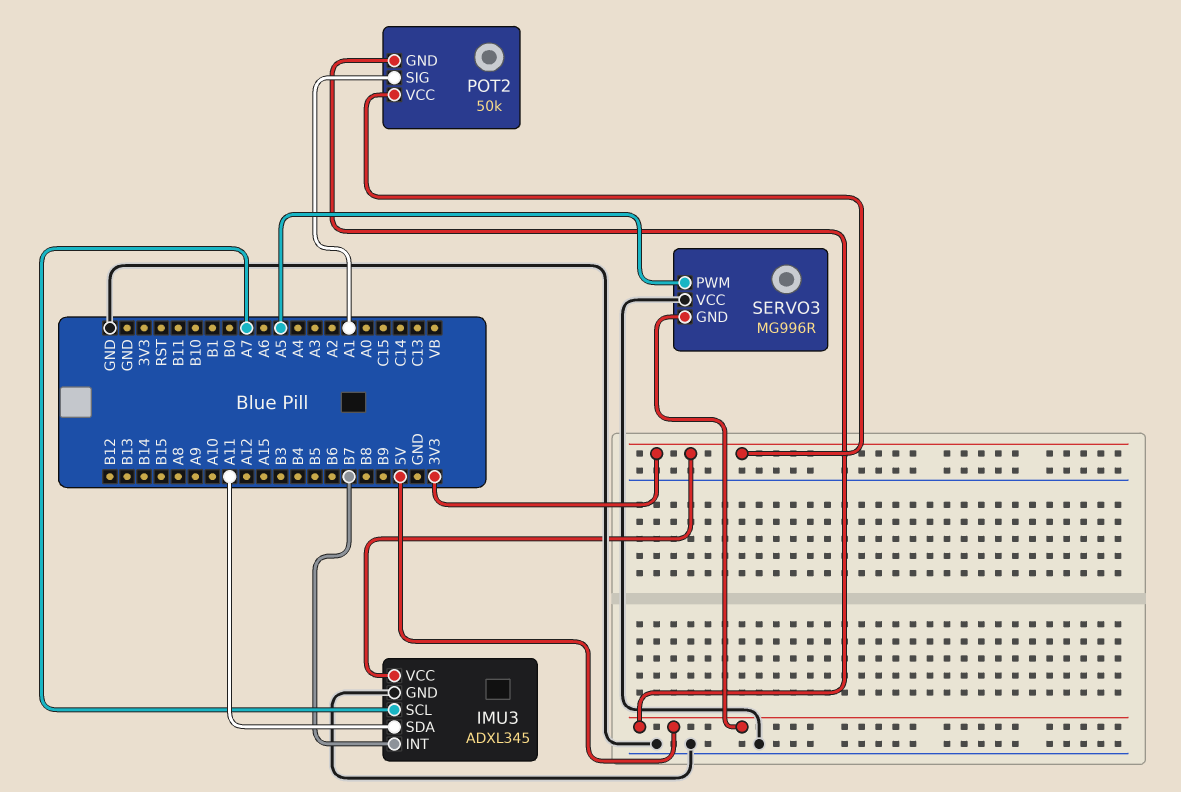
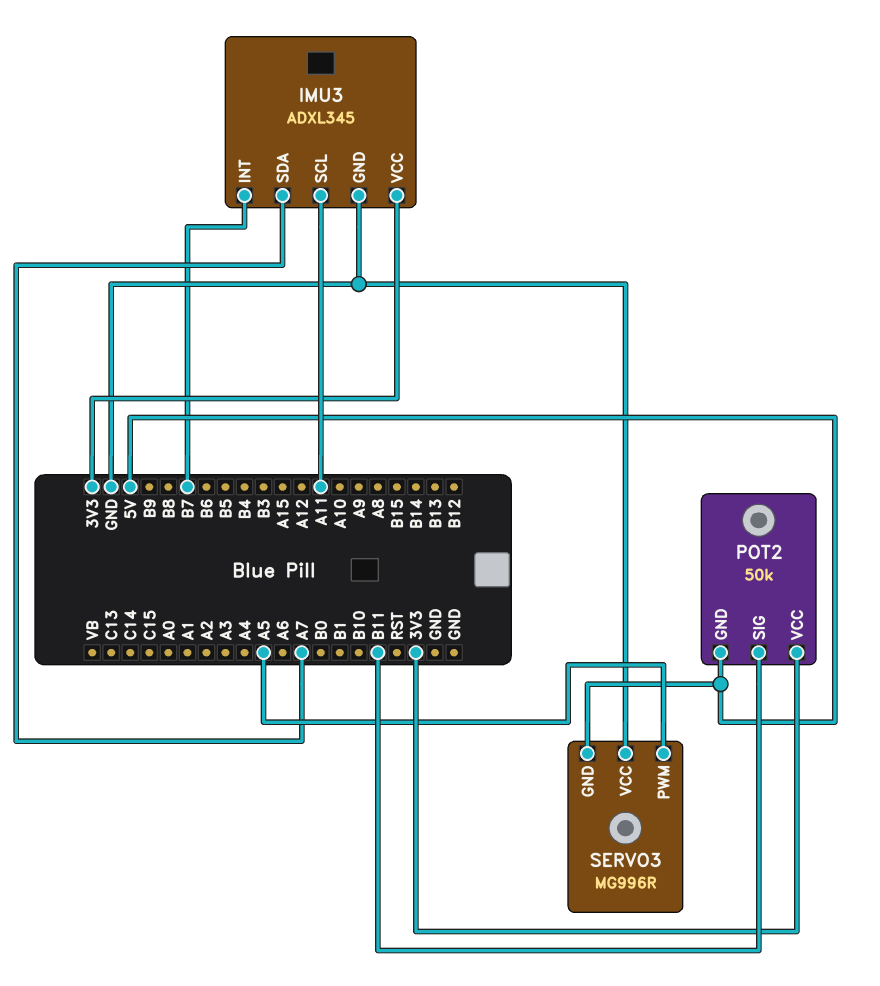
IMU3 pin SCL: A7 -> A11
IMU3 pin SDA: A11 -> A7
POT2 pin SIG: A1 -> B11

